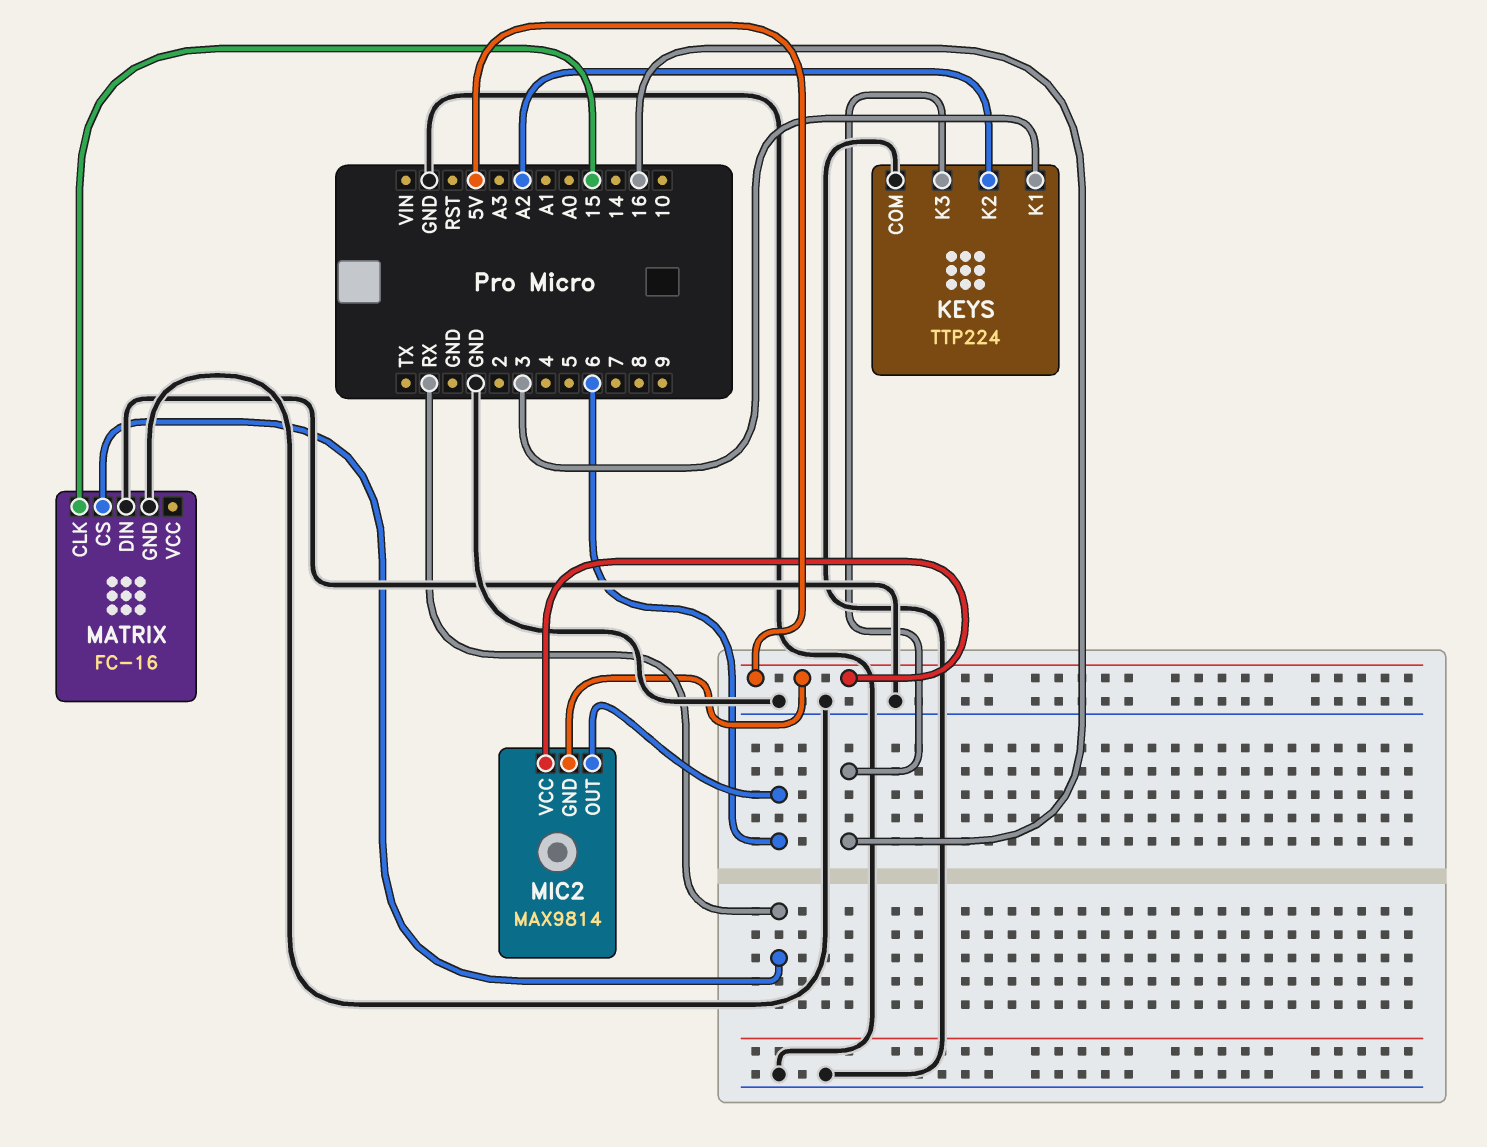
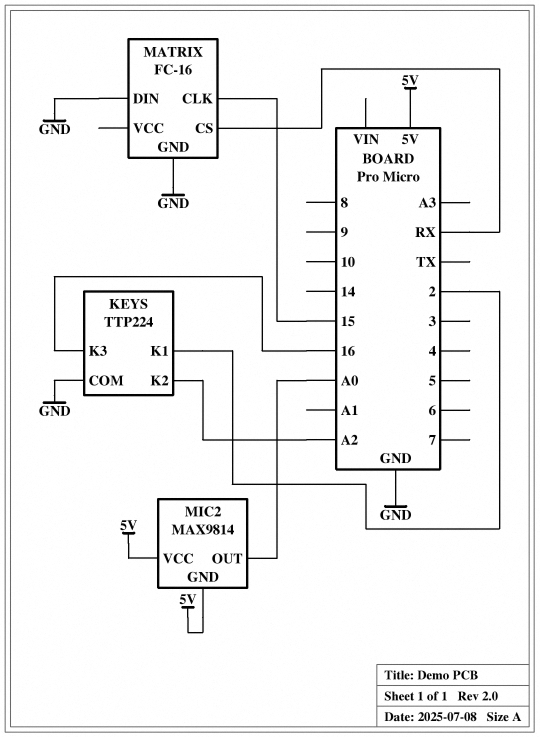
KEYS pin K1: 3 -> 2
MIC2 pin OUT: 6 -> A0

